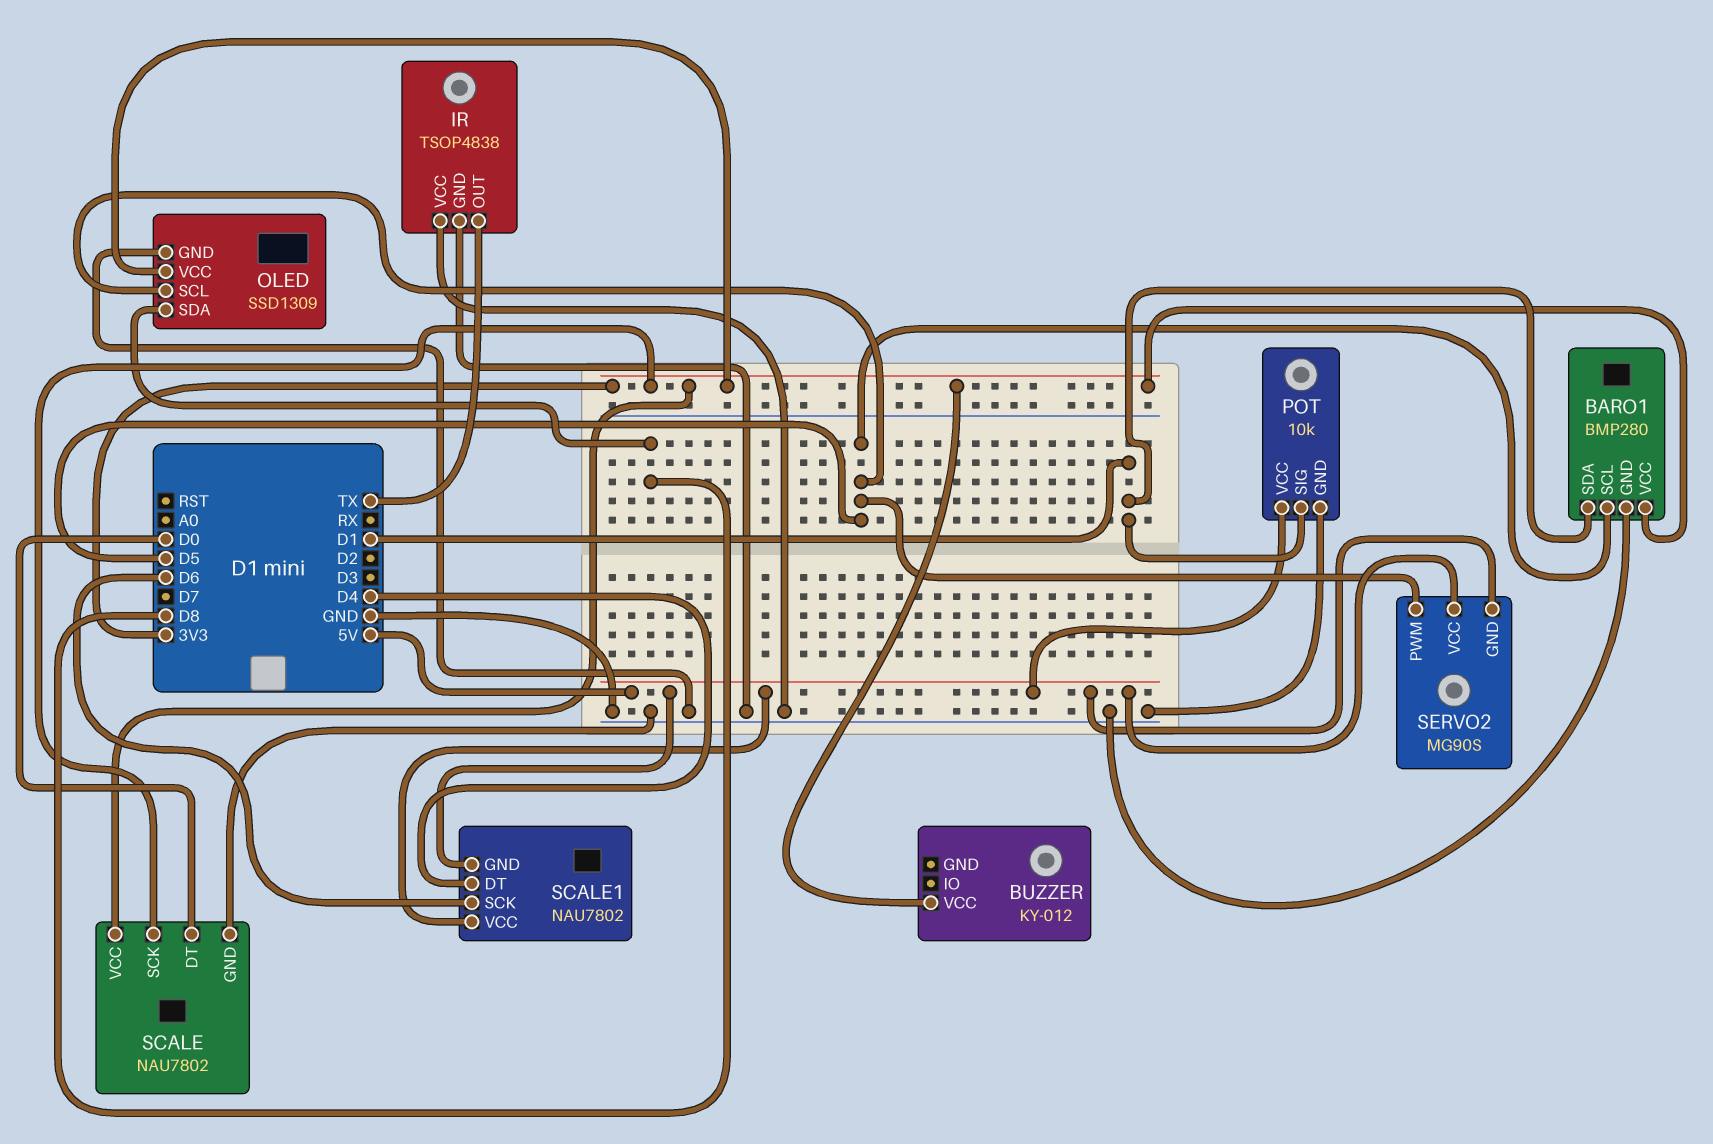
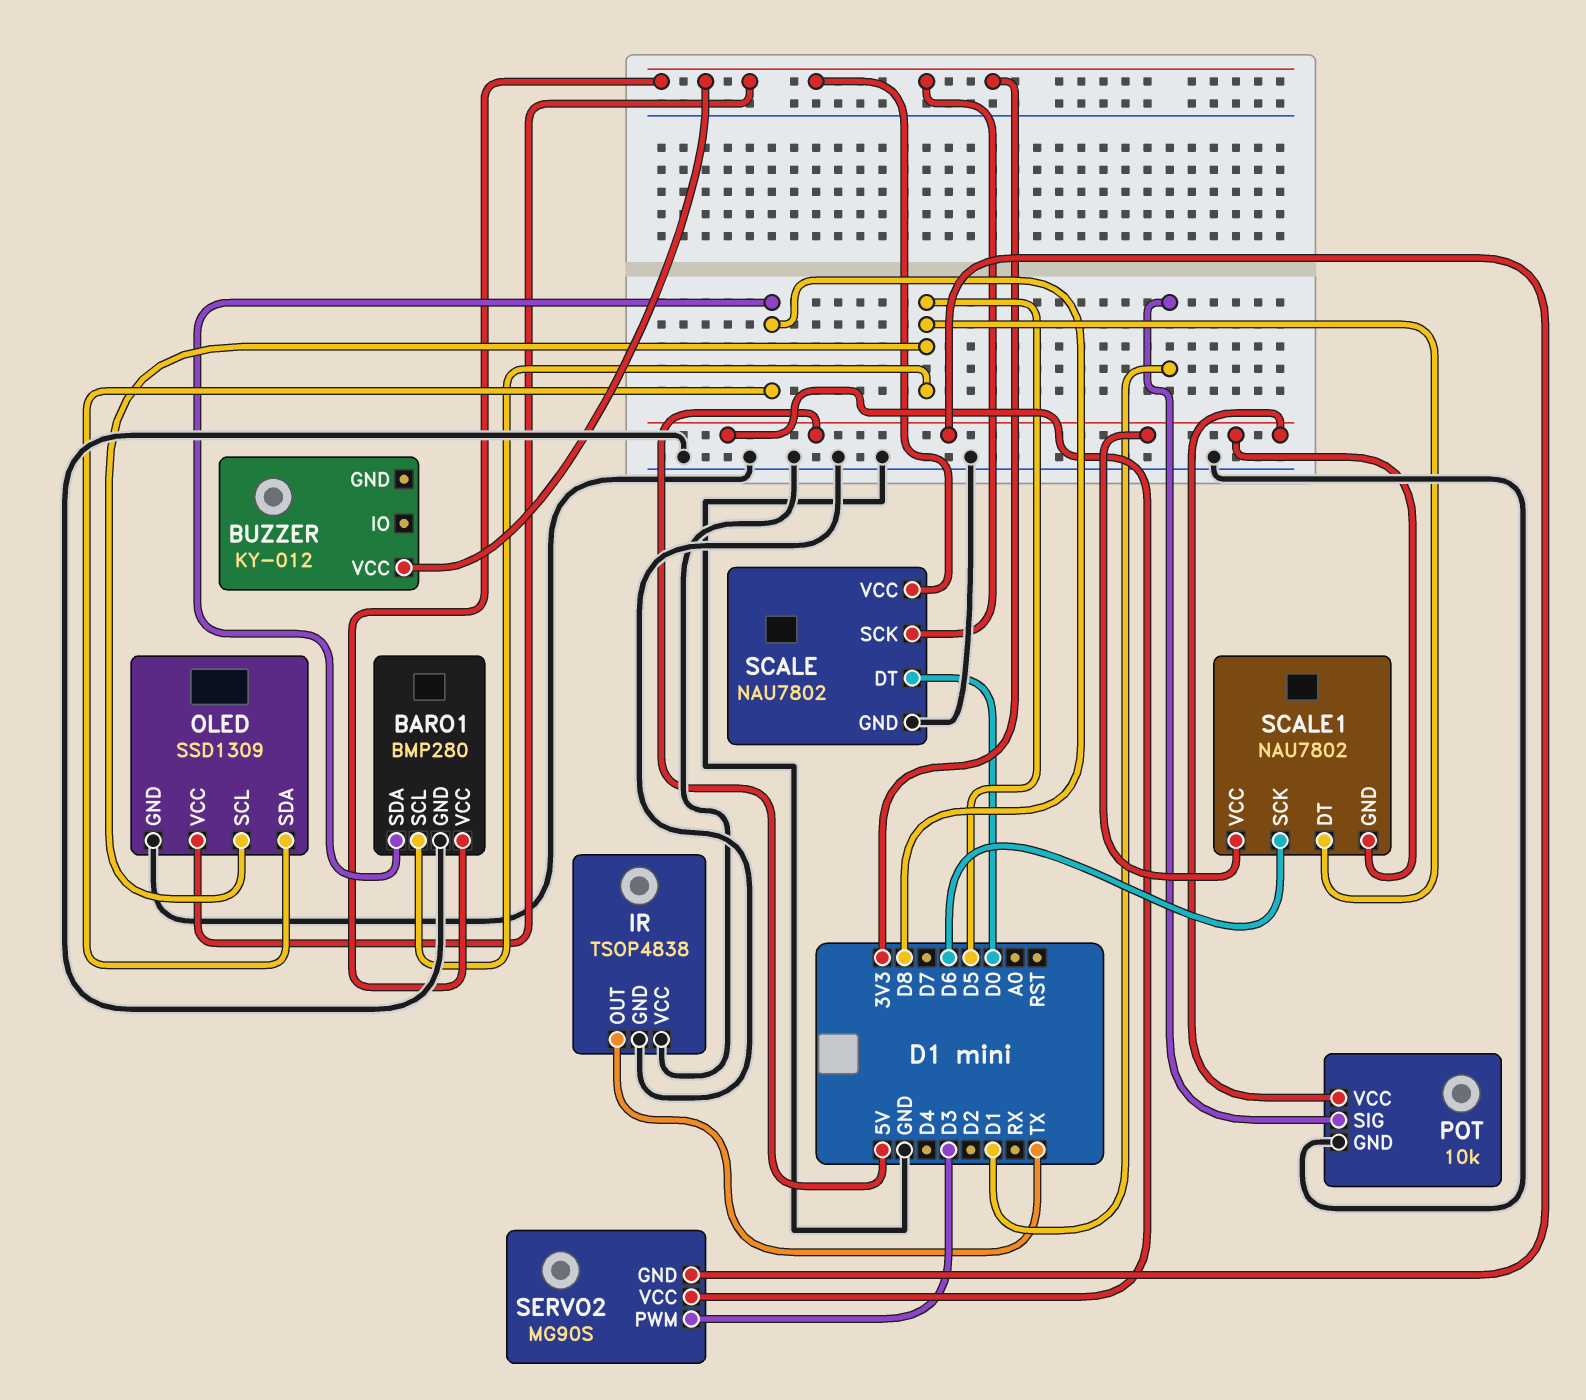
BARO1 pin SDA: D1 -> D8
SCALE1 pin DT: D4 -> D5
SERVO2 pin PWM: D5 -> D3

